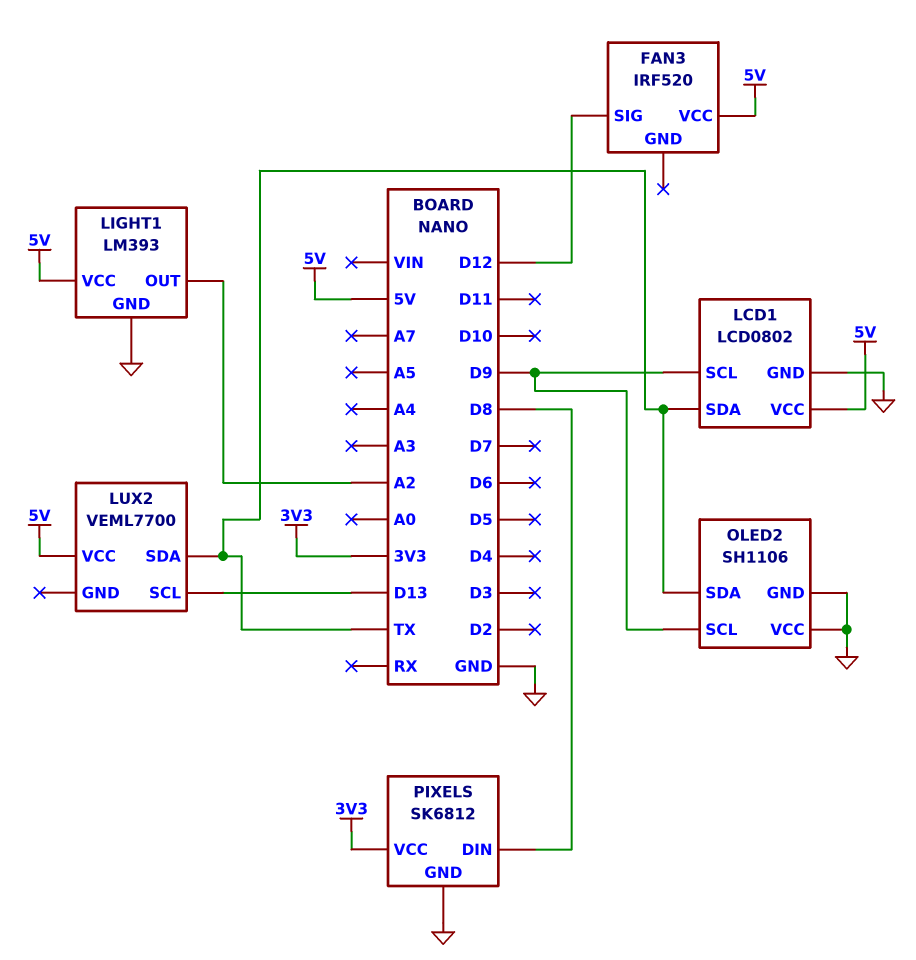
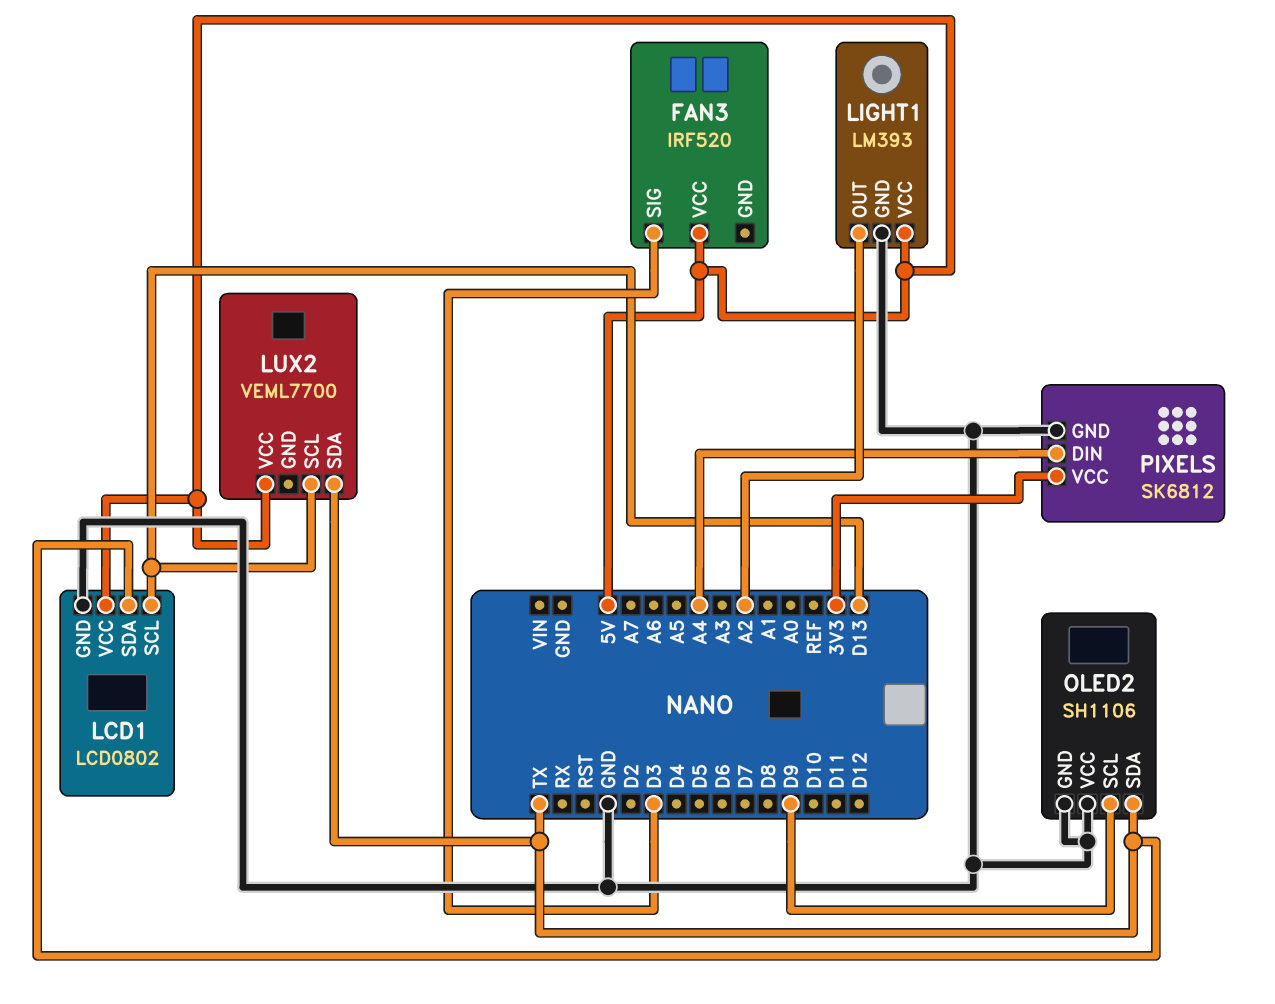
FAN3 pin SIG: D12 -> D3
LCD1 pin SCL: D9 -> D13
PIXELS pin DIN: D8 -> A4

